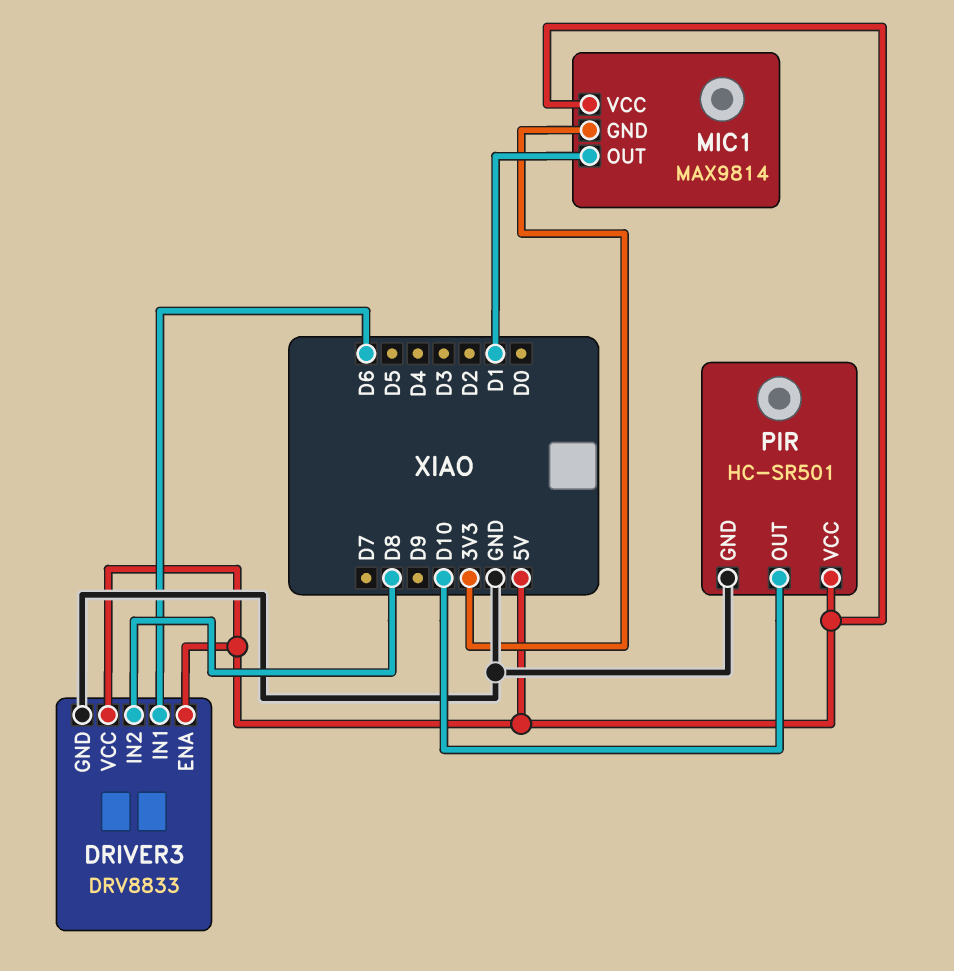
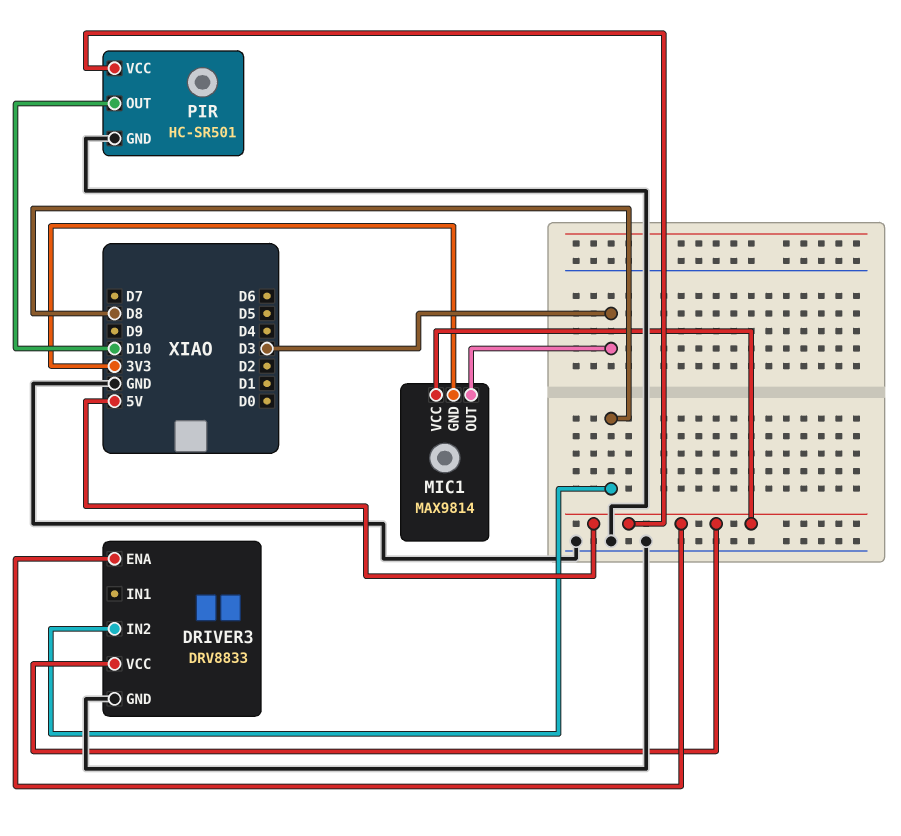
DRIVER3 pin IN1: D6 -> none
MIC1 pin OUT: D1 -> D3

